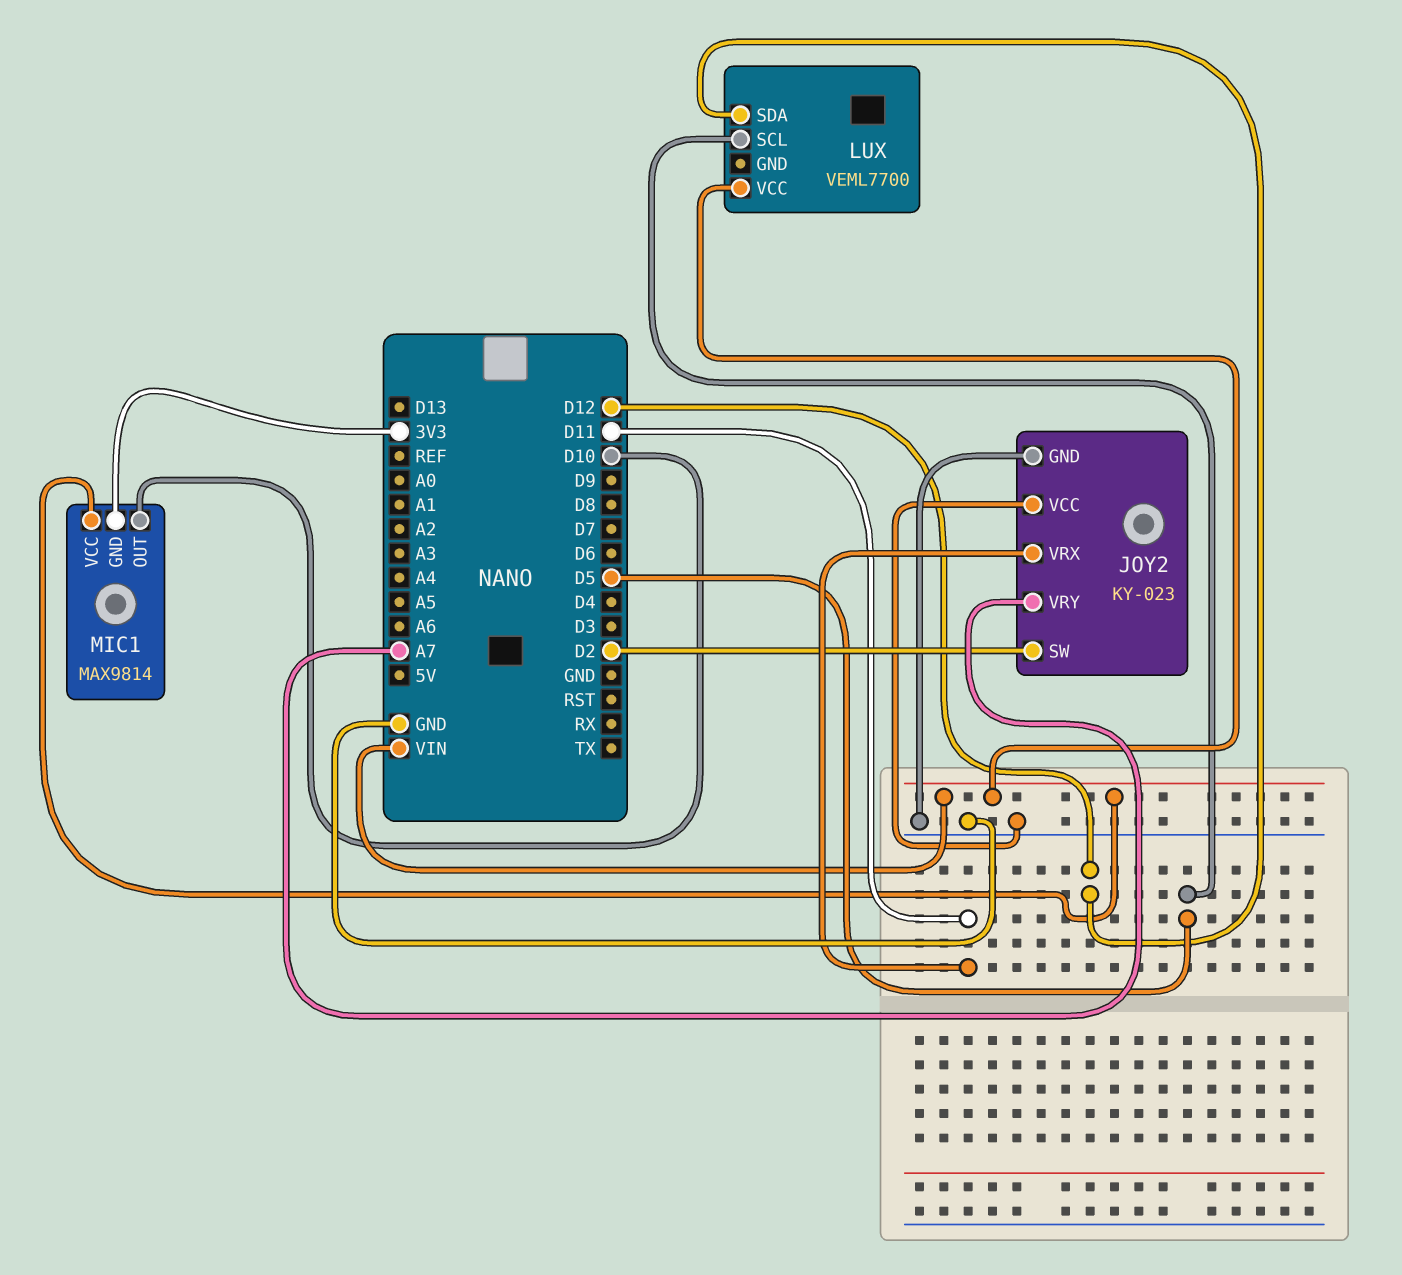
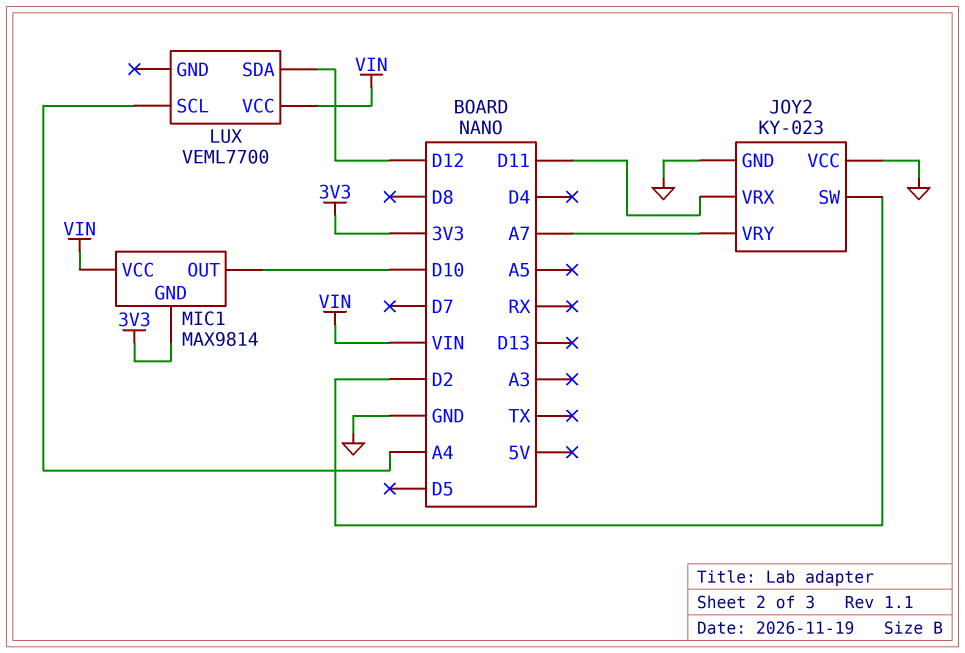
LUX pin SCL: D5 -> A4

